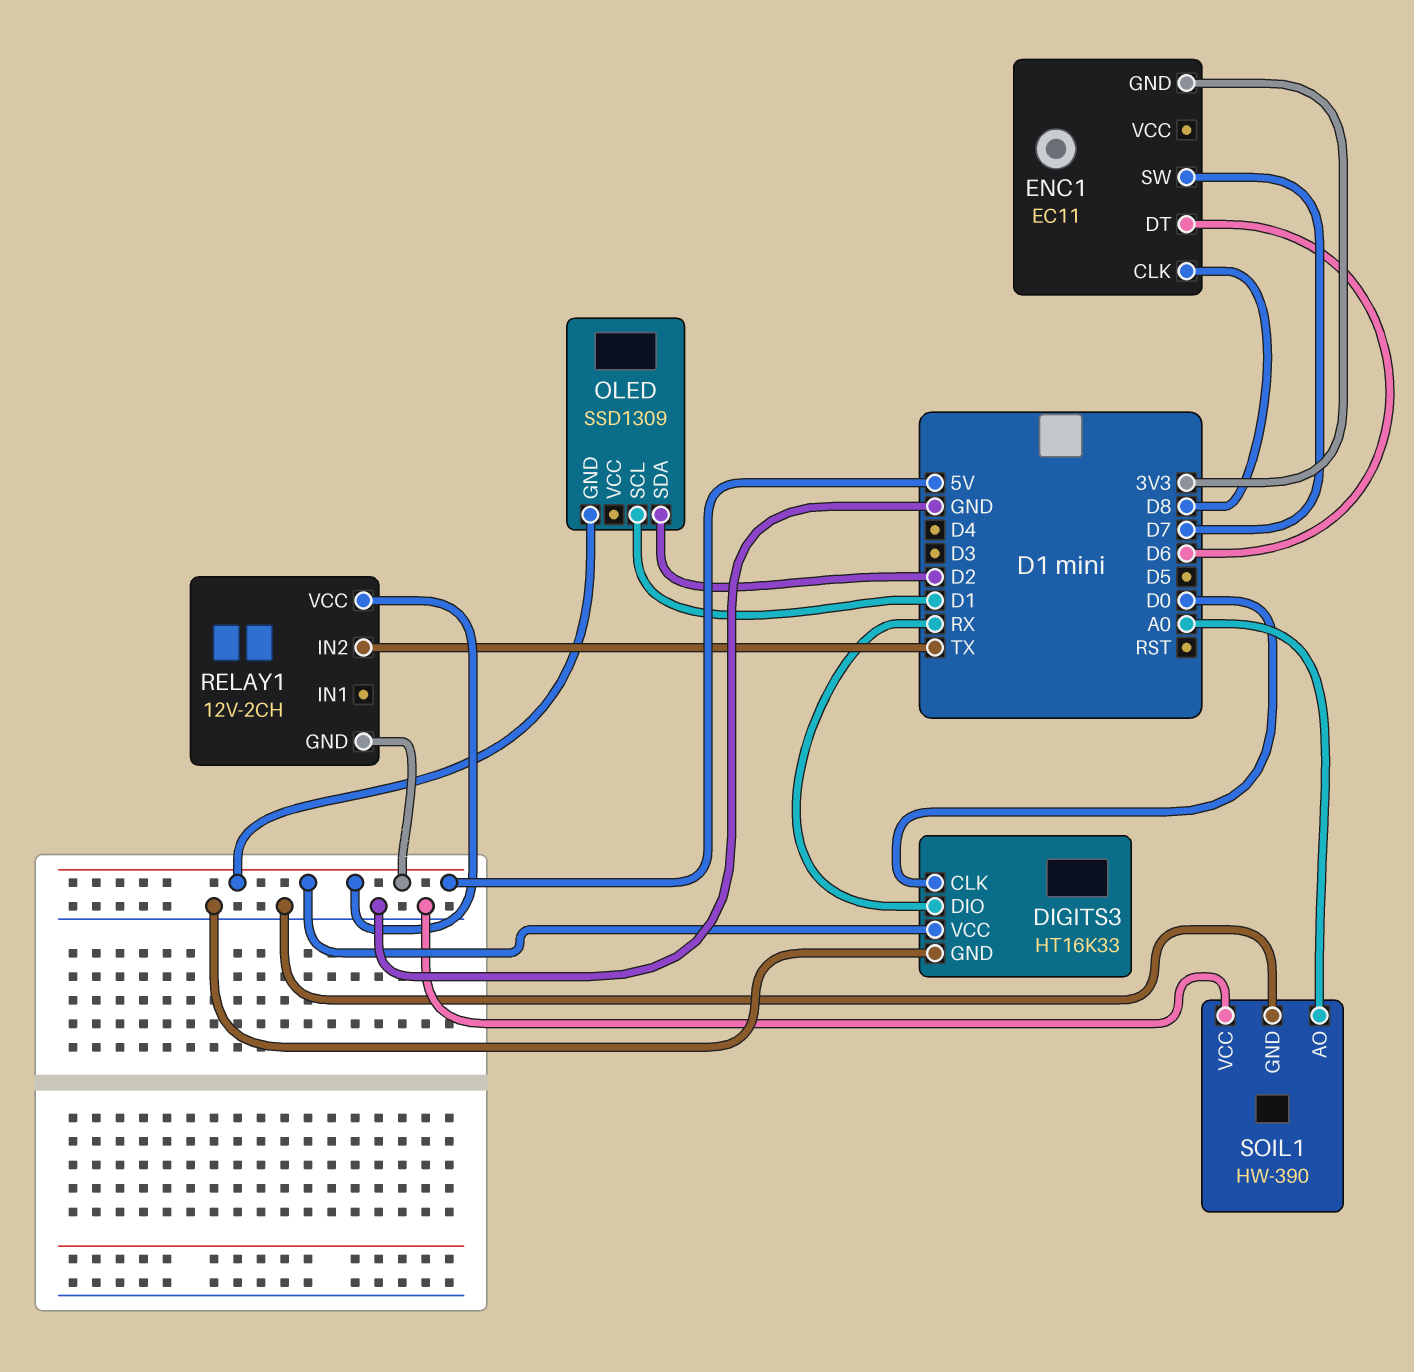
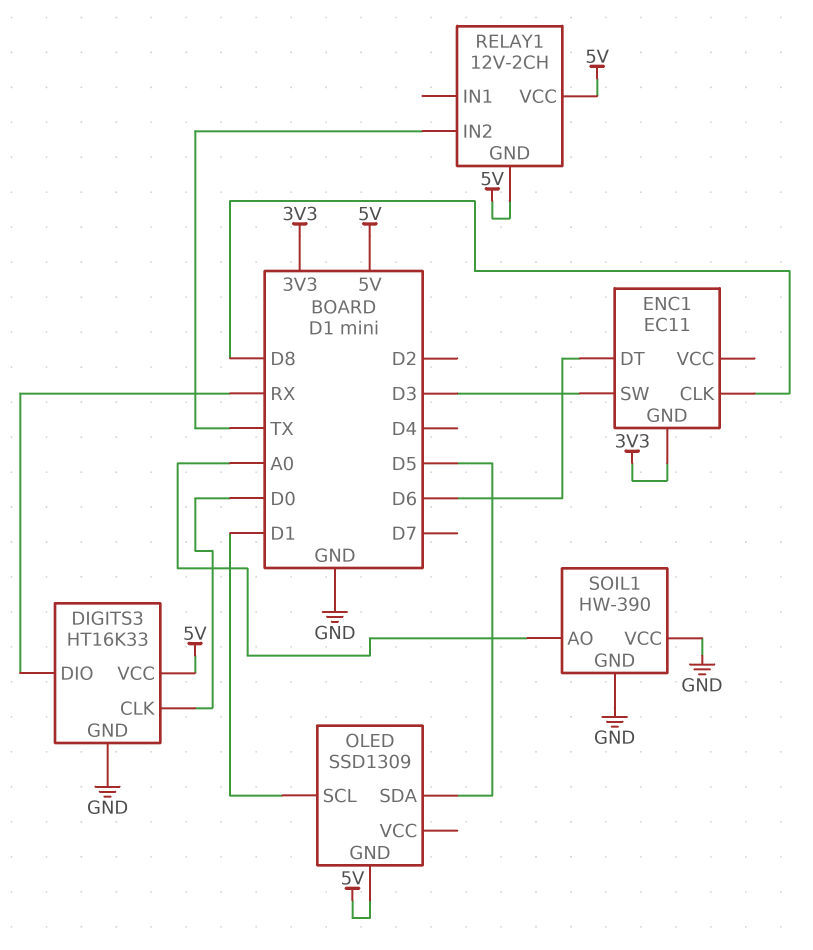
ENC1 pin SW: D7 -> D3
OLED pin SDA: D2 -> D5

